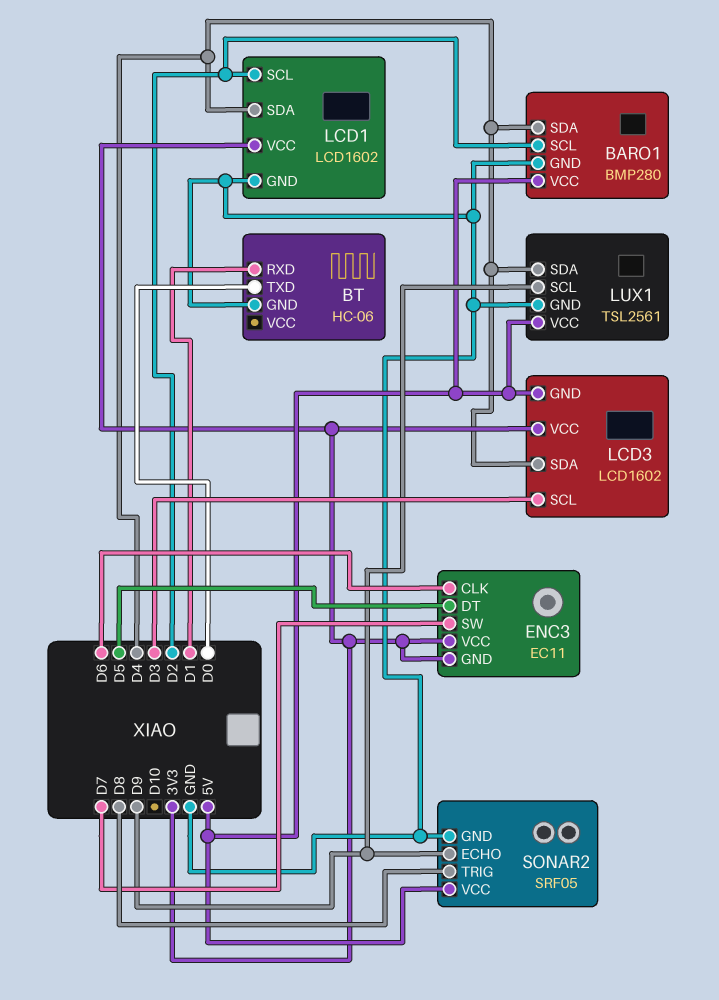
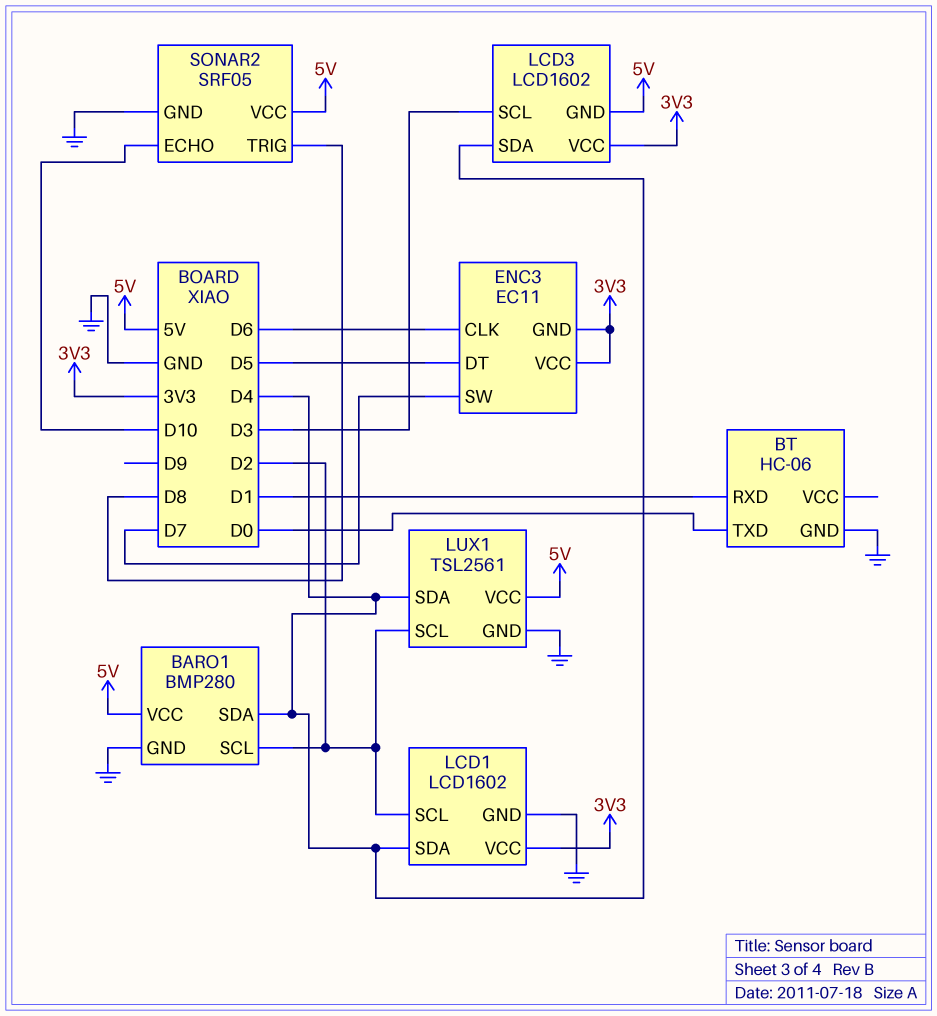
LUX1 pin SCL: D9 -> D2
SONAR2 pin ECHO: D9 -> D10

